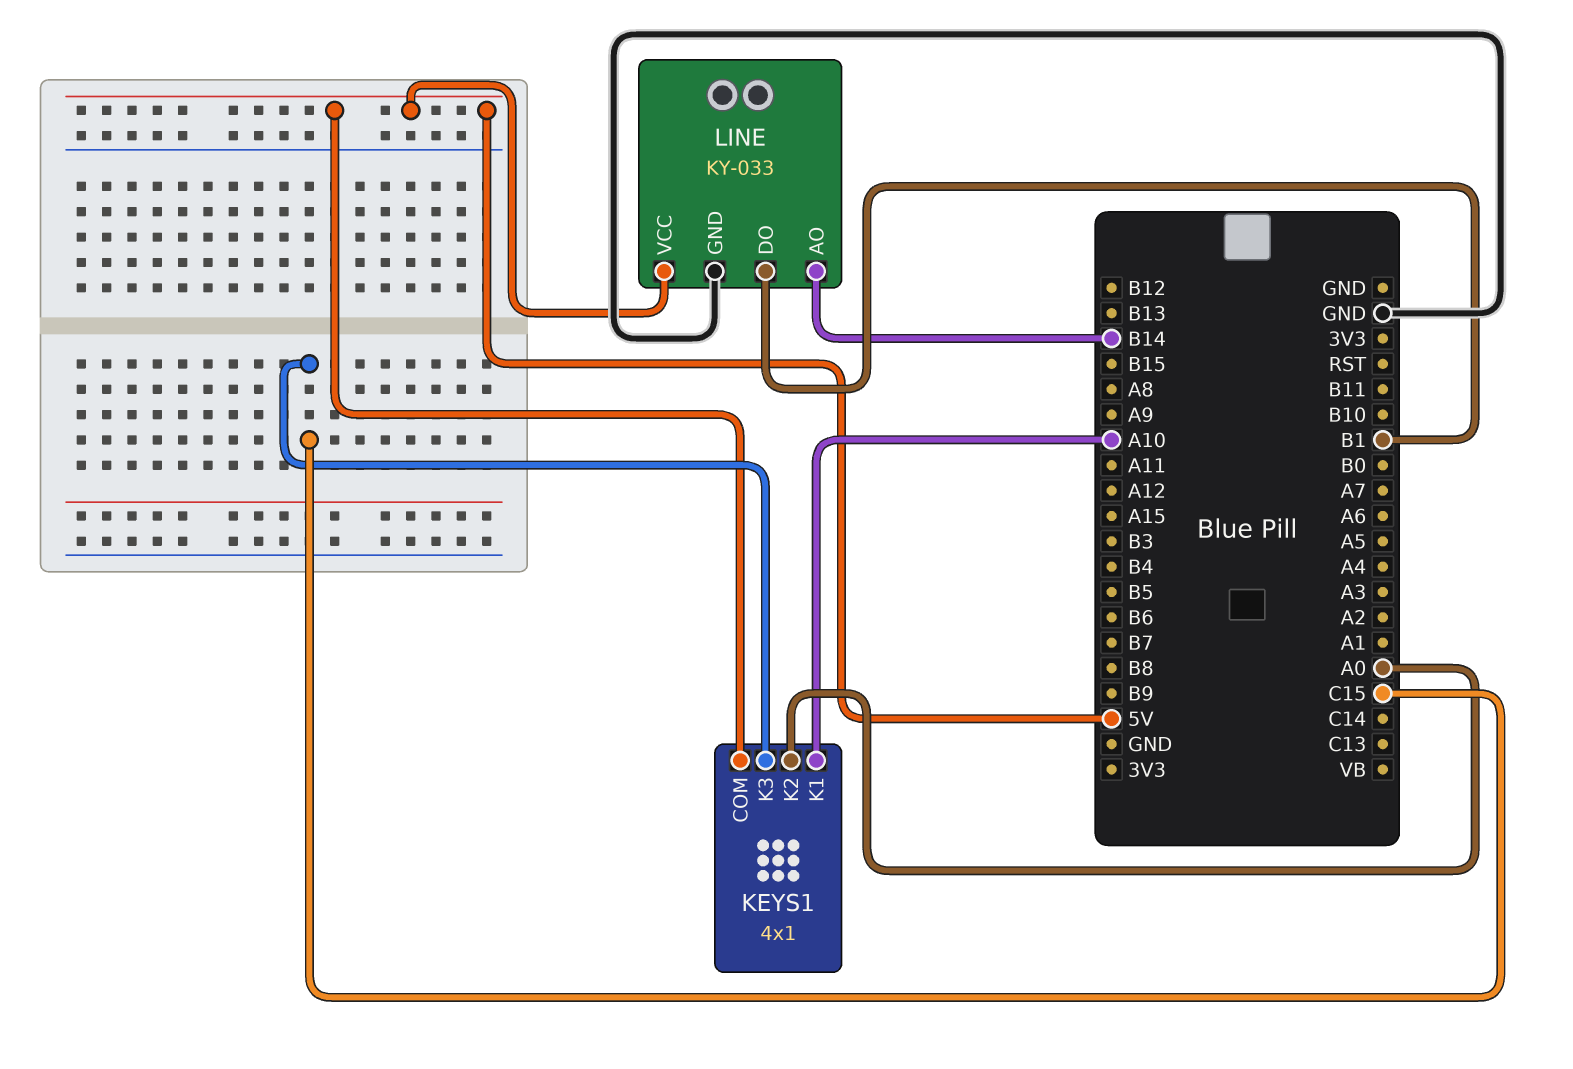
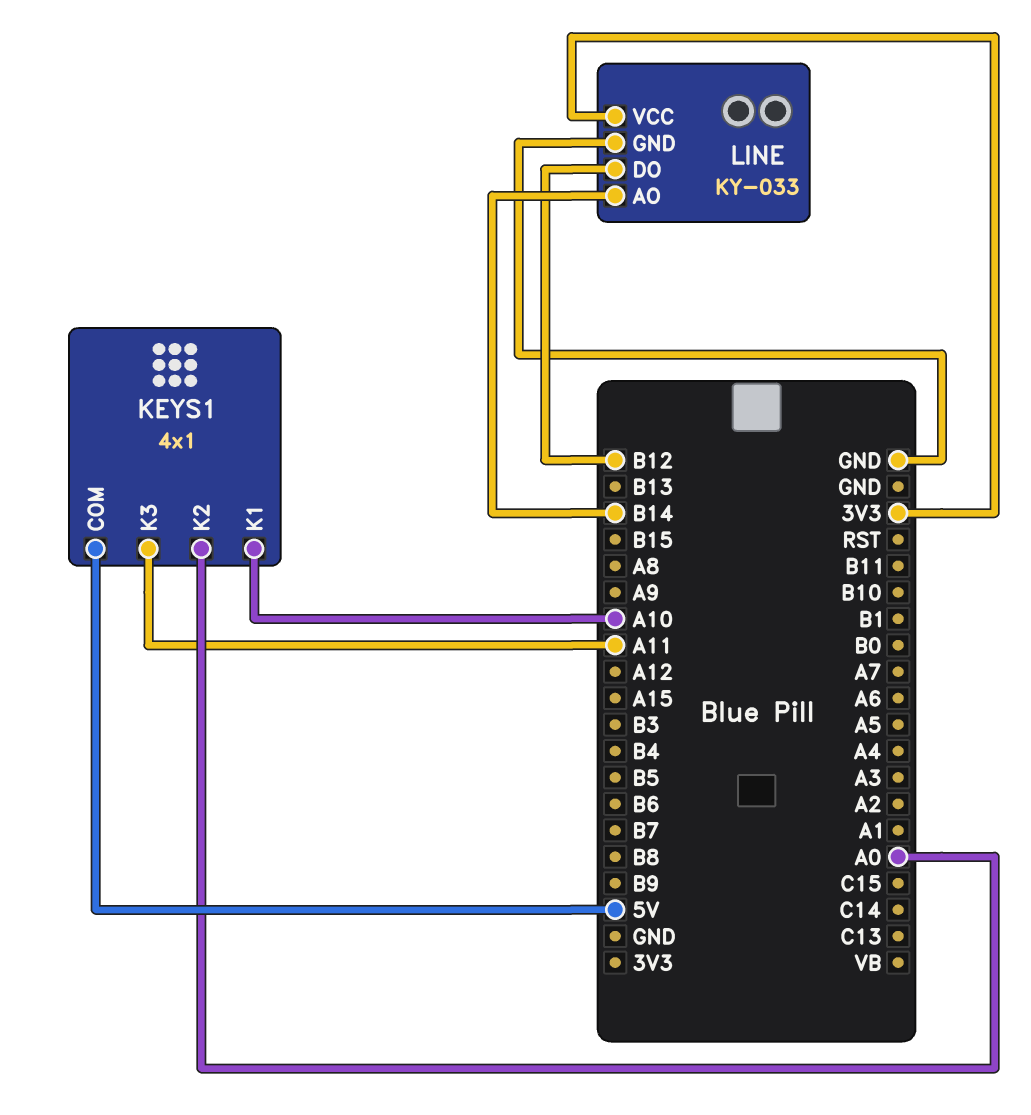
KEYS1 pin K3: C15 -> A11
LINE pin DO: B1 -> B12
LINE pin VCC: 5V -> 3V3

